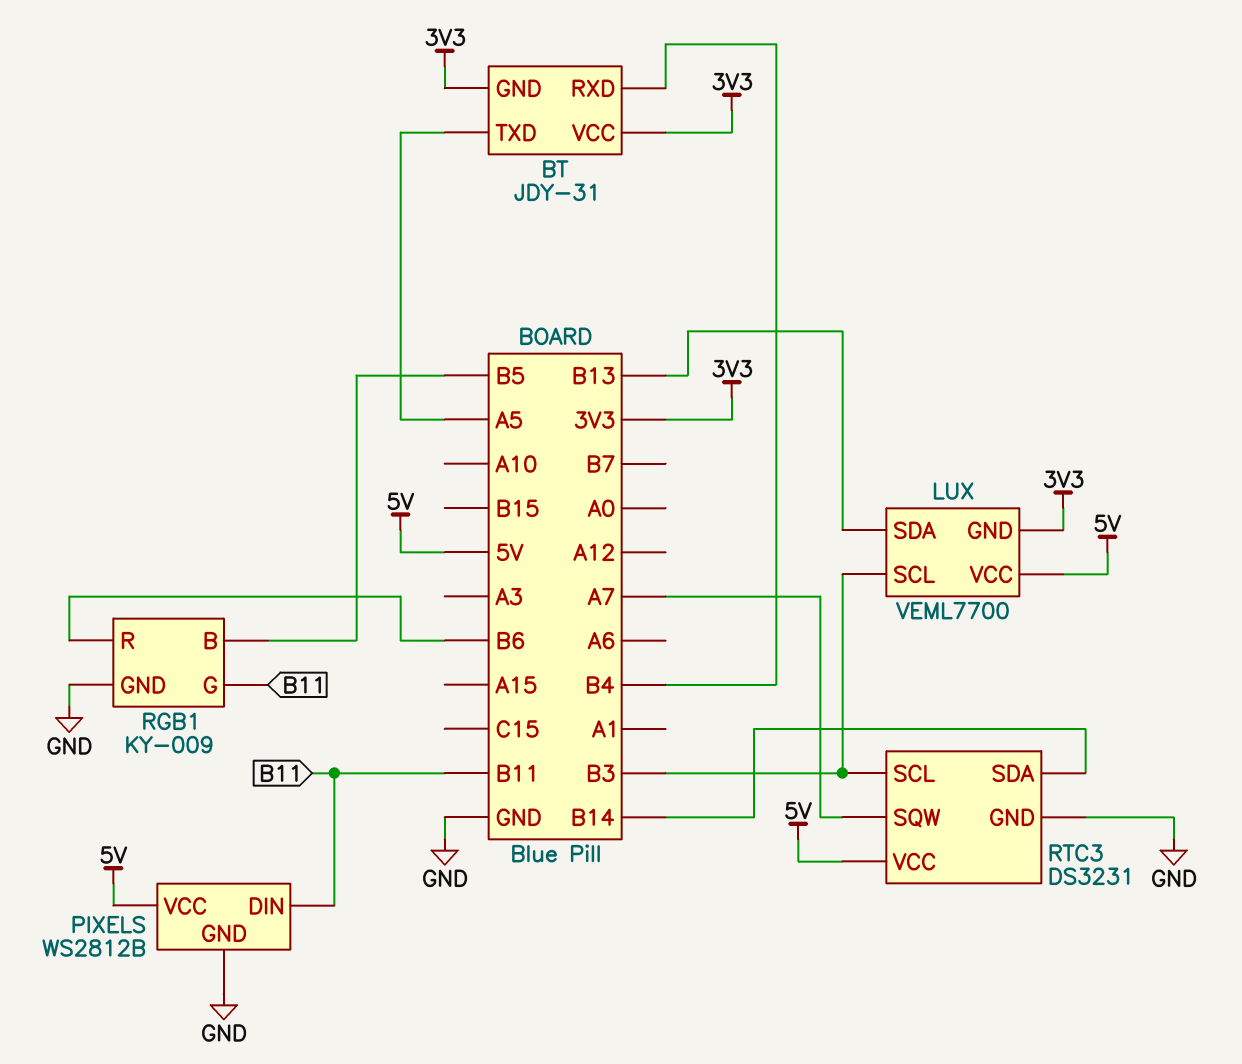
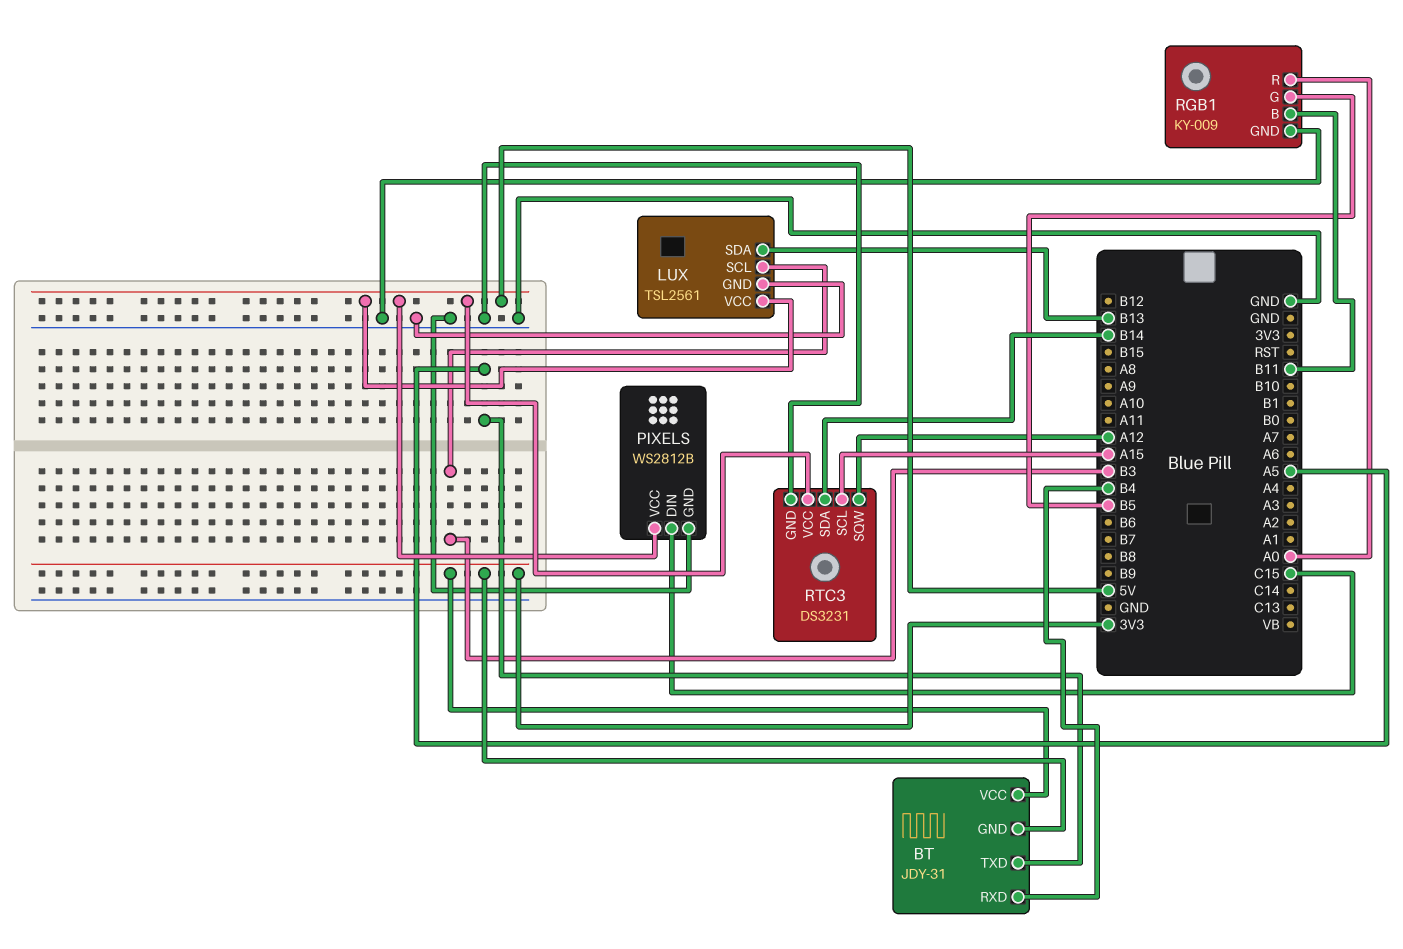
LUX: VEML7700 -> TSL2561
LUX pin GND: 3V3 -> GND
PIXELS pin DIN: B11 -> C15
RGB1 pin B: B5 -> B11
RGB1 pin G: B11 -> B5
RGB1 pin R: B6 -> A0
RTC3 pin SCL: B3 -> A15
RTC3 pin SQW: A7 -> A12

